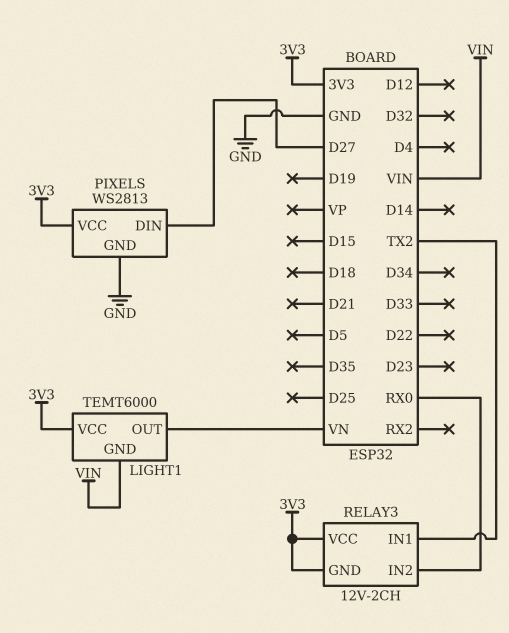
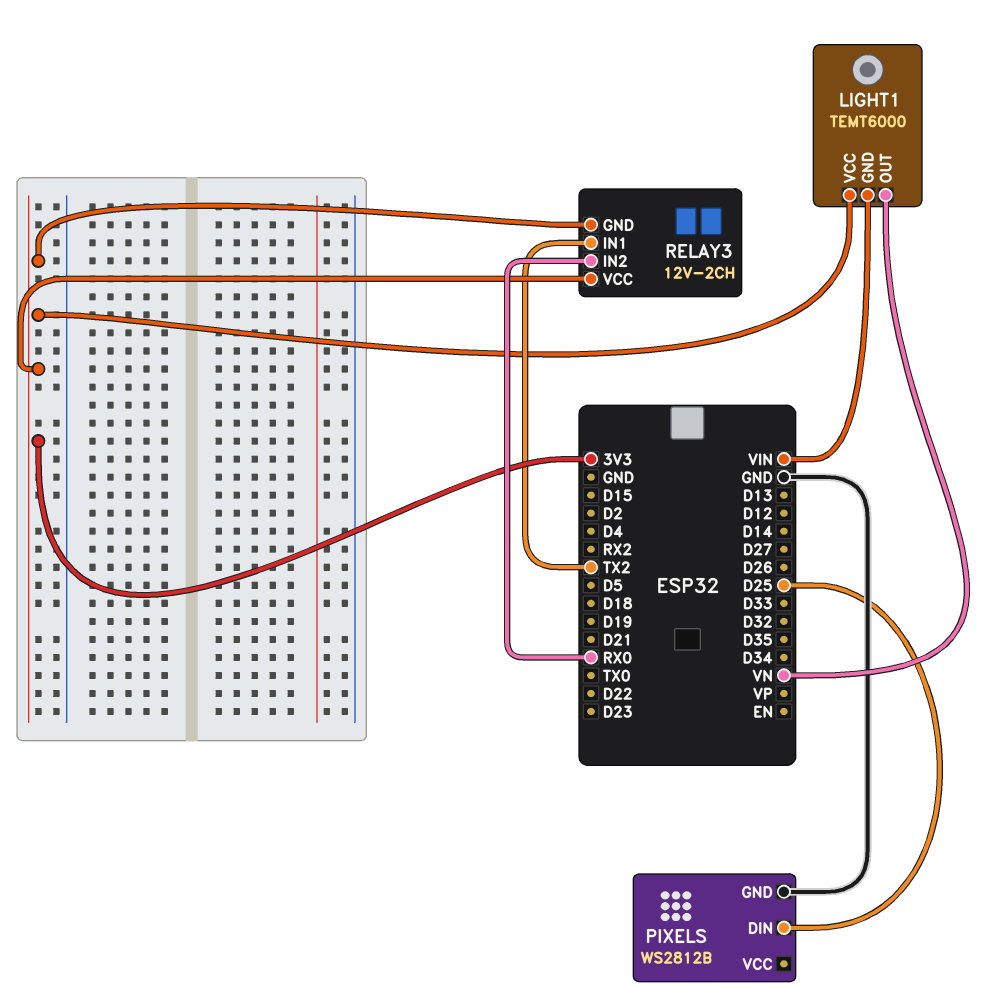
PIXELS: WS2813 -> WS2812B
PIXELS pin DIN: D27 -> D25
PIXELS pin VCC: 3V3 -> none

